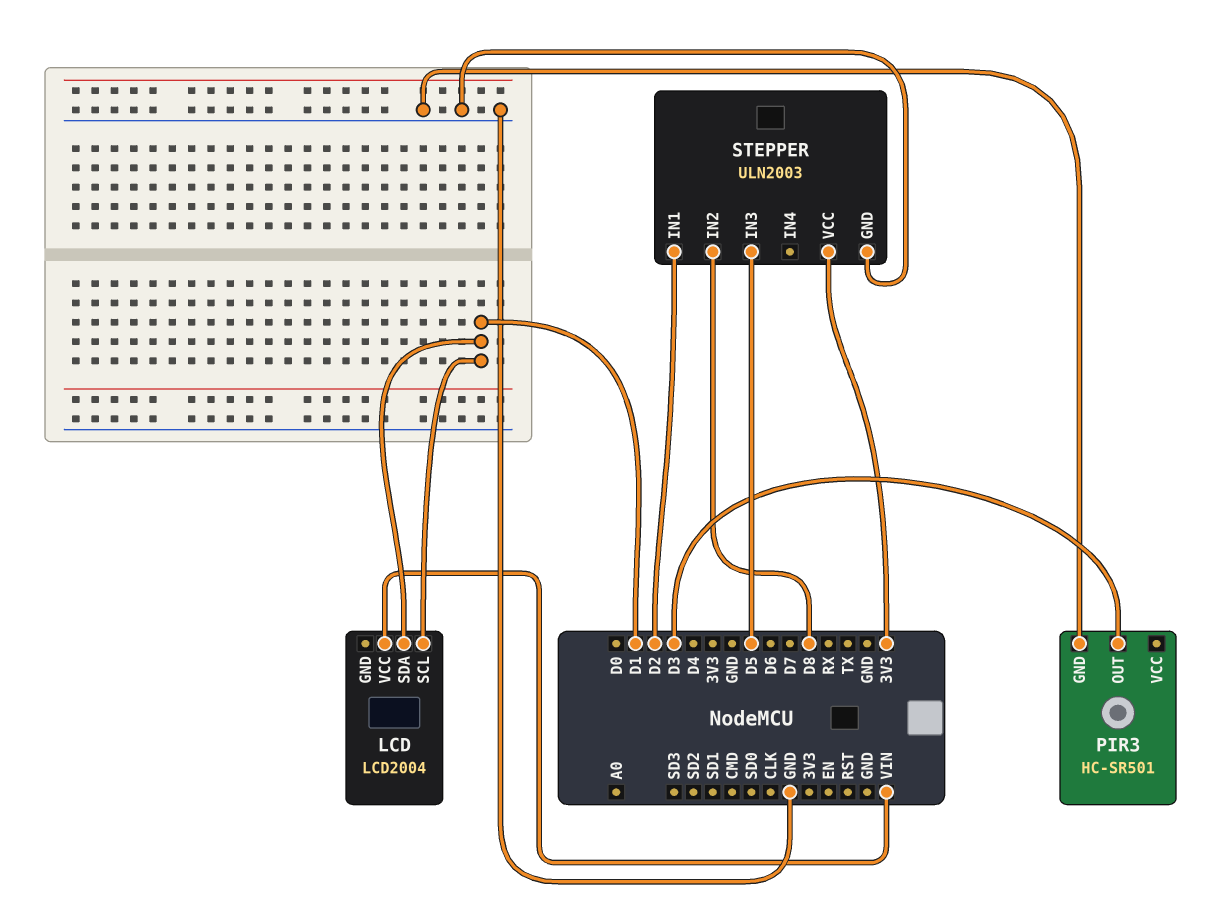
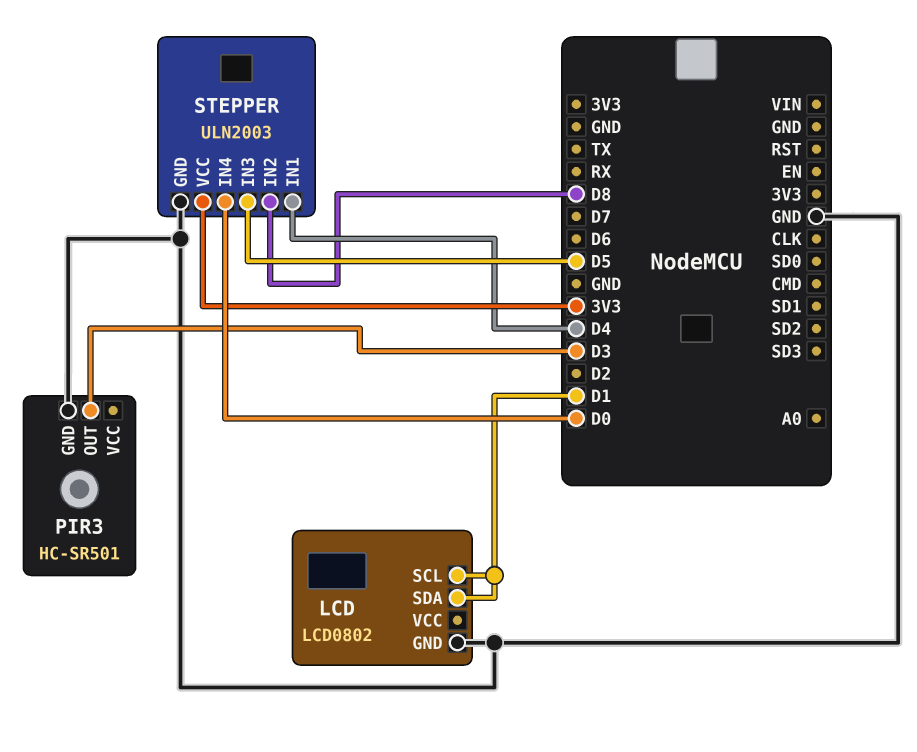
LCD: LCD2004 -> LCD0802
LCD pin GND: none -> GND
LCD pin VCC: VIN -> none
STEPPER pin IN1: D2 -> D4
STEPPER pin IN4: none -> D0

